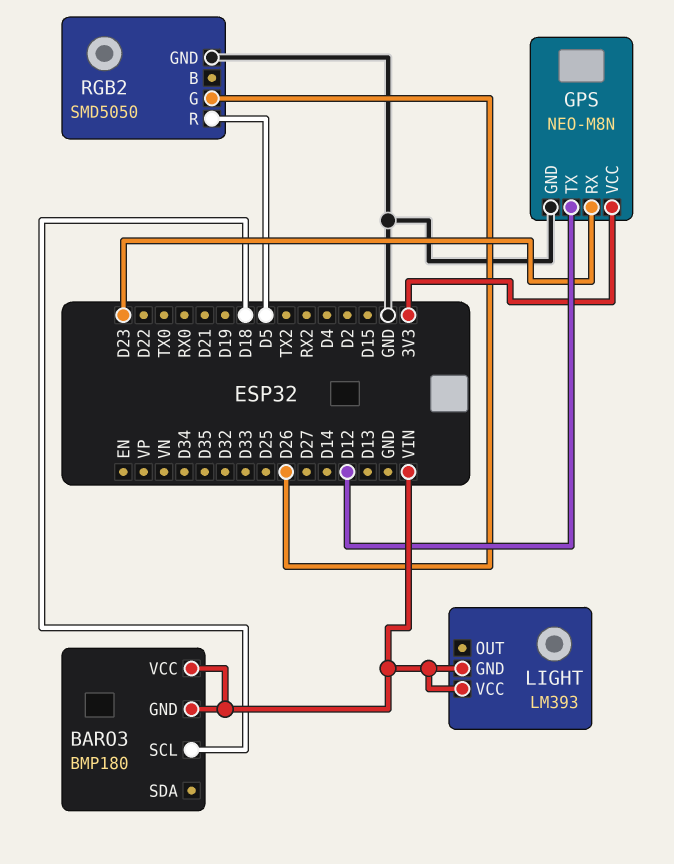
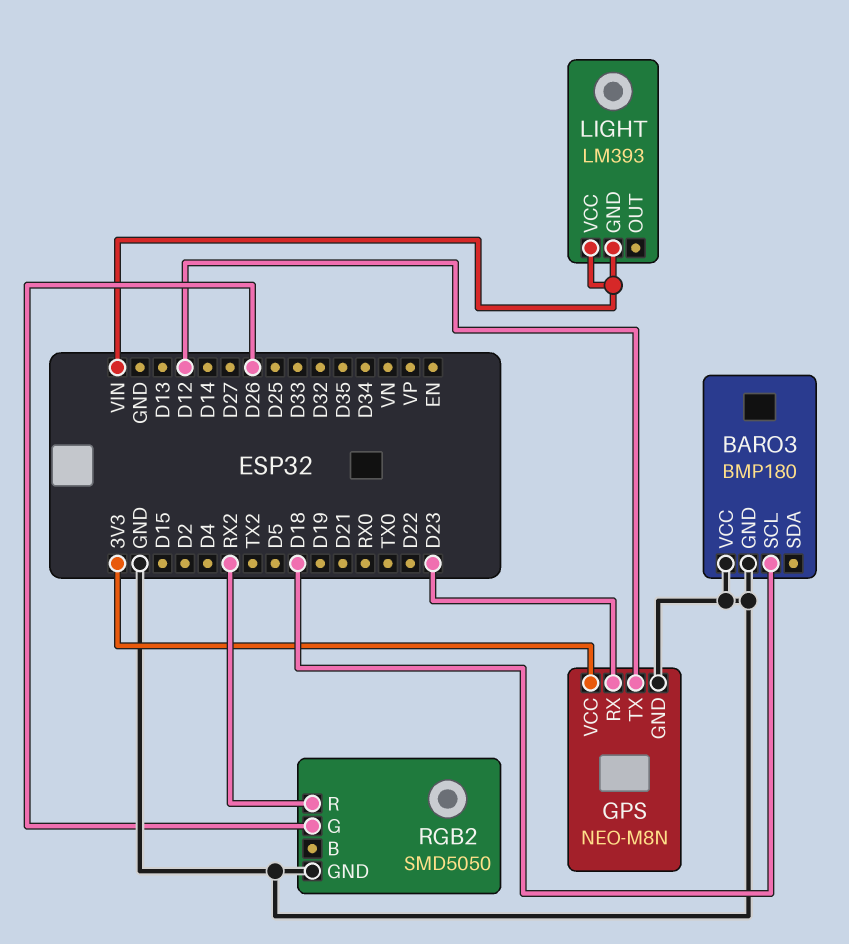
BARO3 pin GND: VIN -> GND
BARO3 pin VCC: VIN -> GND
RGB2 pin R: D5 -> RX2

